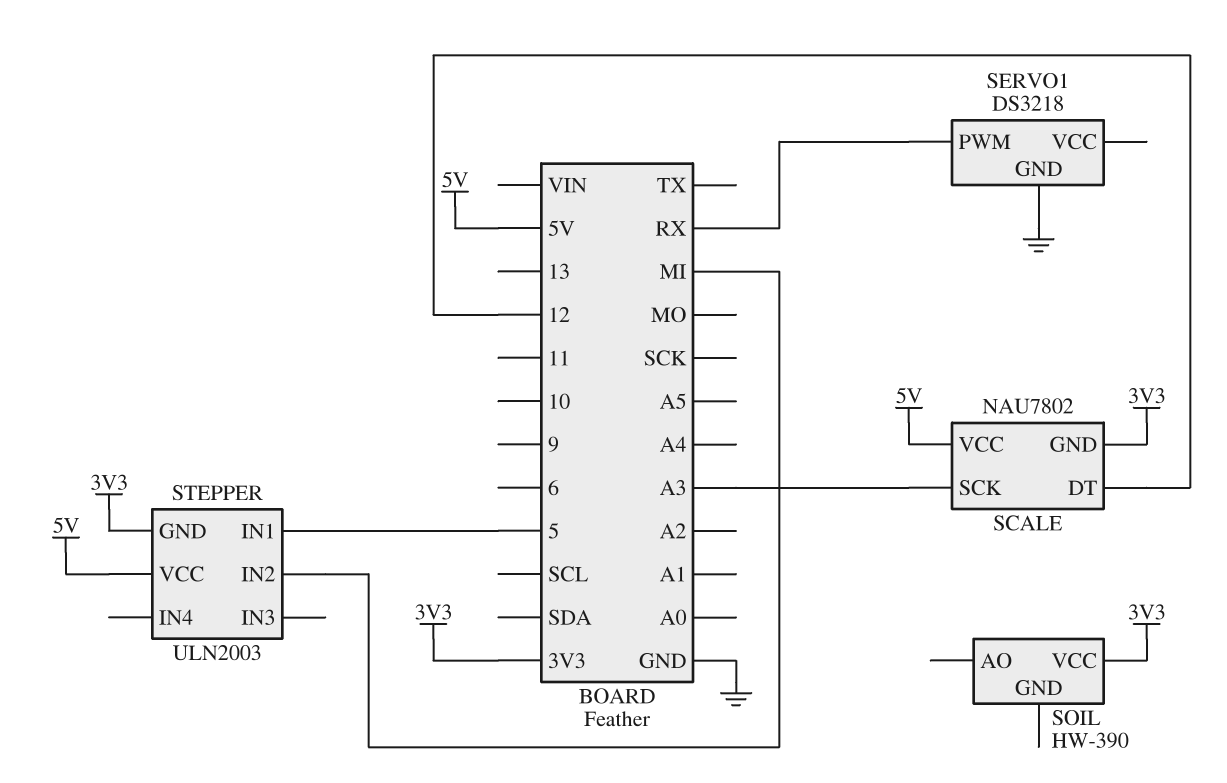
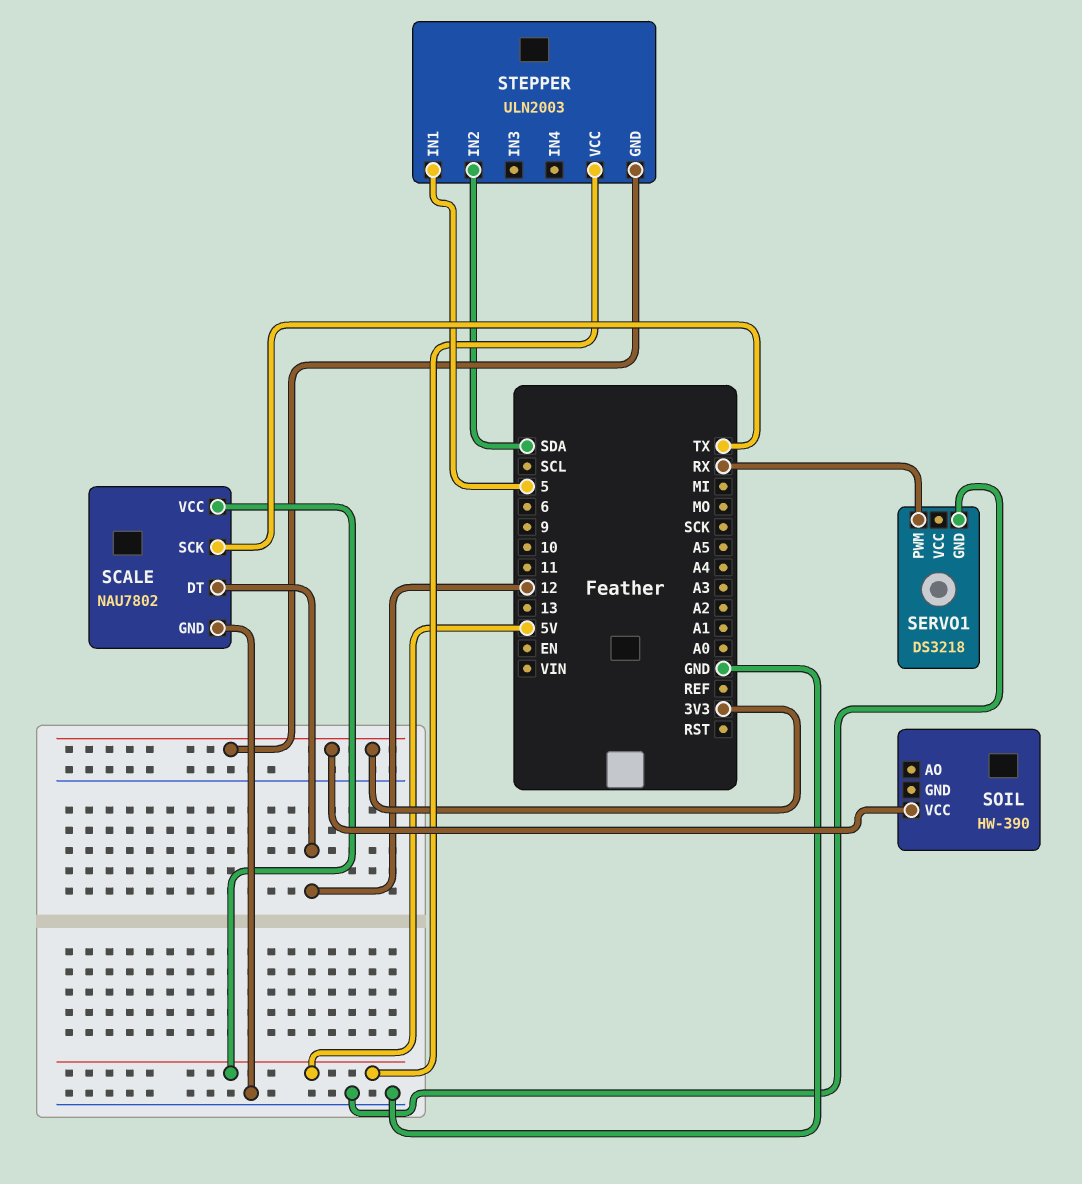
SCALE pin GND: 3V3 -> GND
SCALE pin SCK: A3 -> TX
STEPPER pin IN2: MI -> SDA

